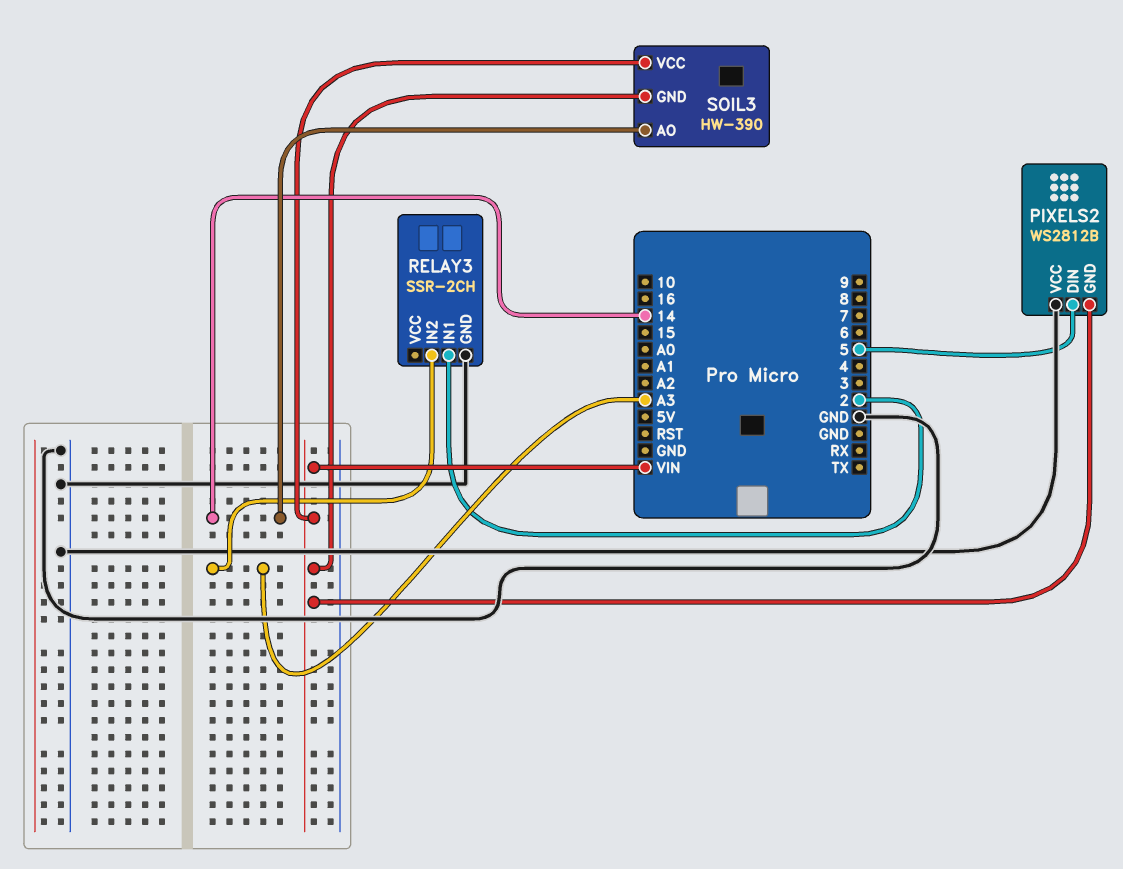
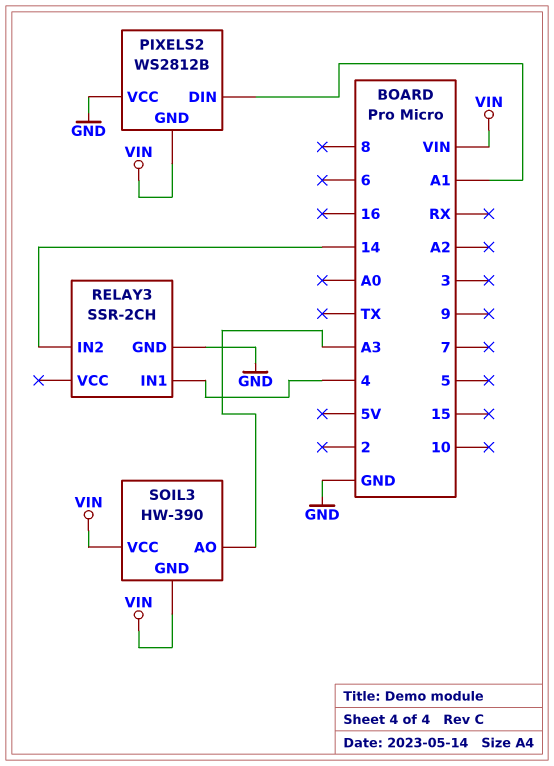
PIXELS2 pin DIN: 5 -> A1
RELAY3 pin IN1: 2 -> 4
RELAY3 pin IN2: A3 -> 14
SOIL3 pin AO: 14 -> A3

